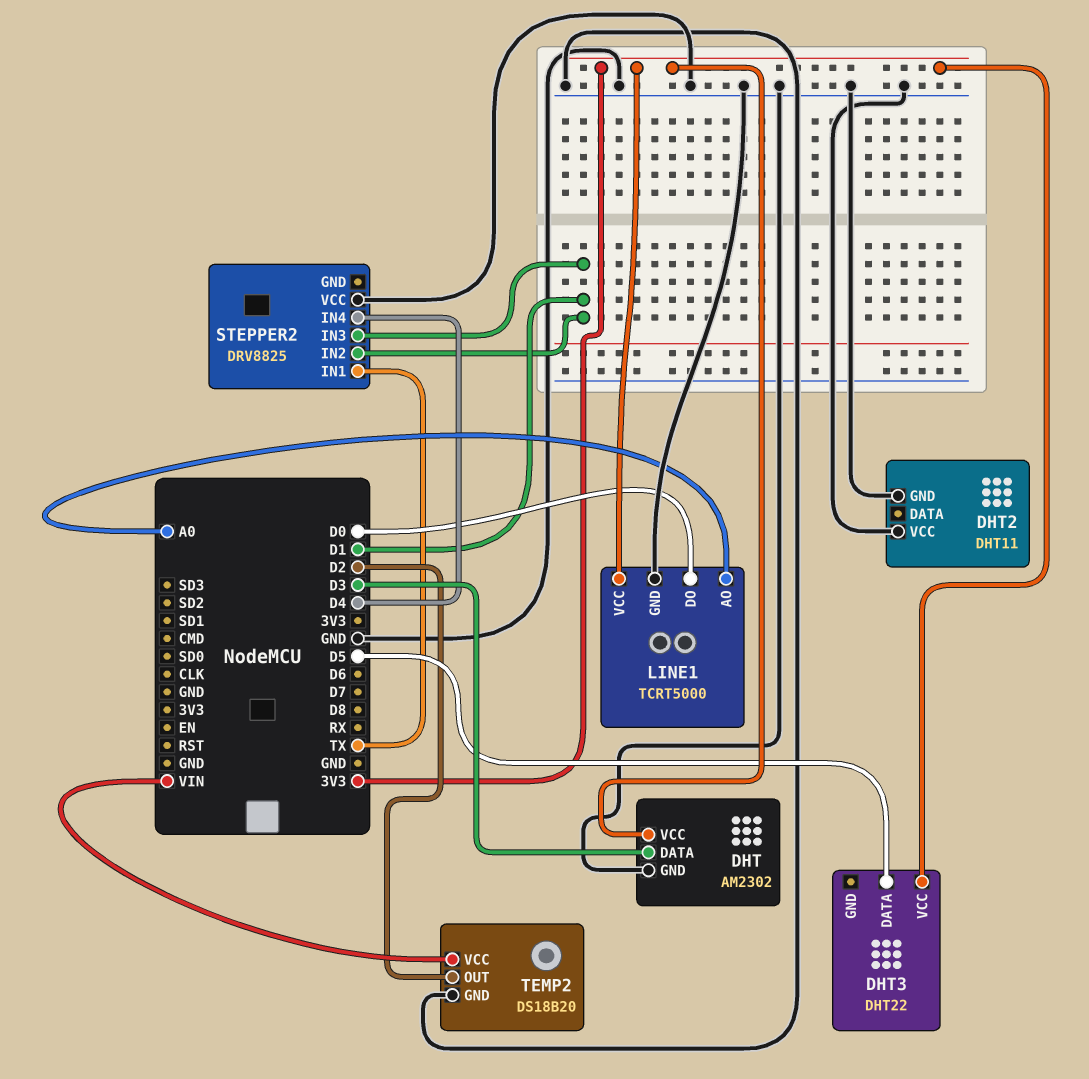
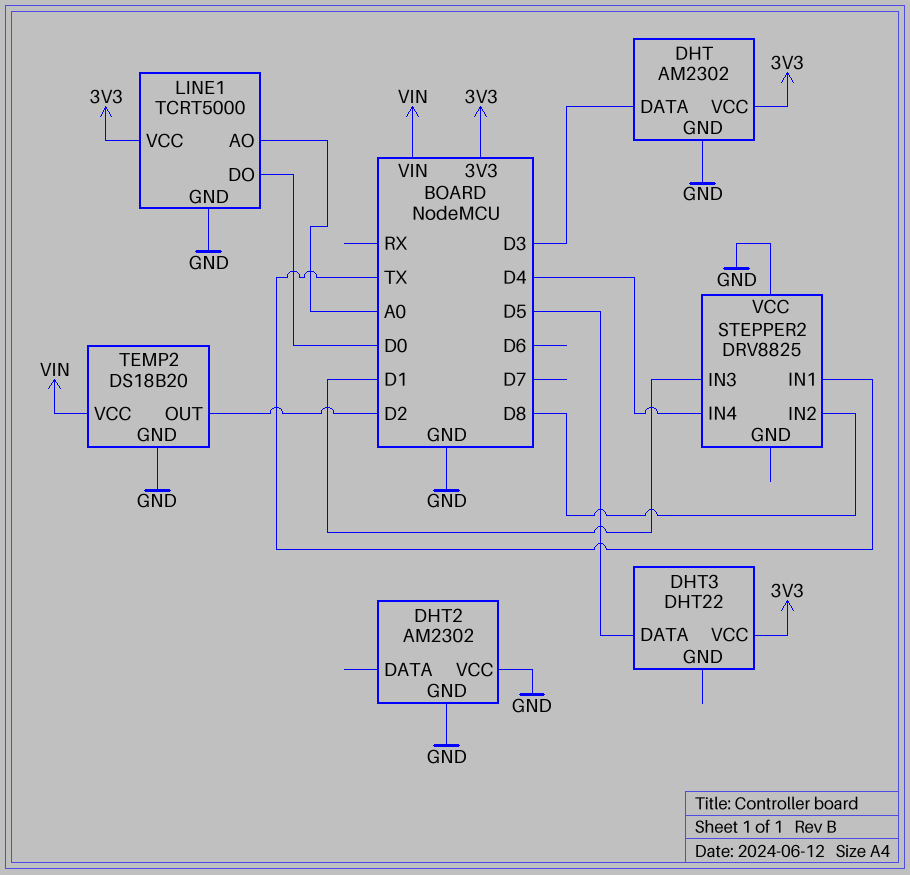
DHT2: DHT11 -> AM2302
STEPPER2 pin IN2: D1 -> D8

